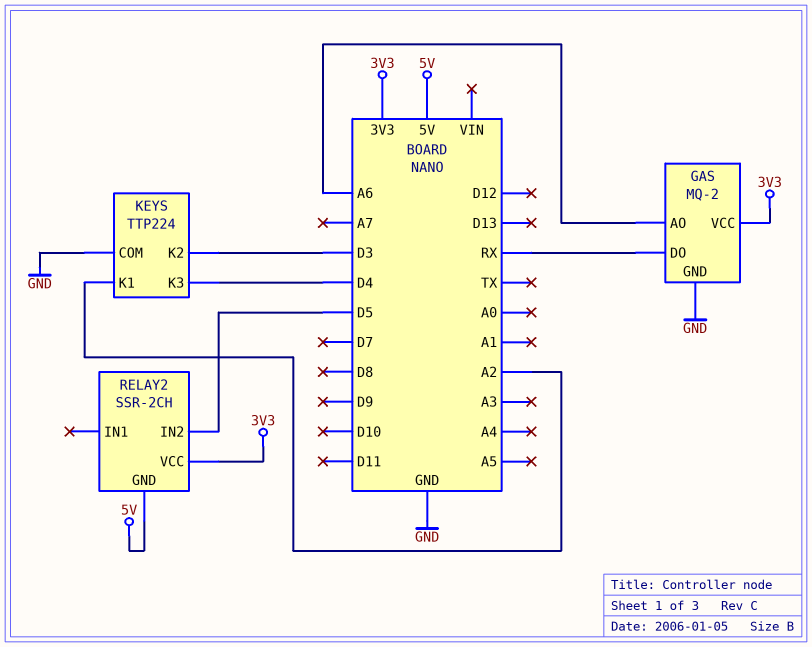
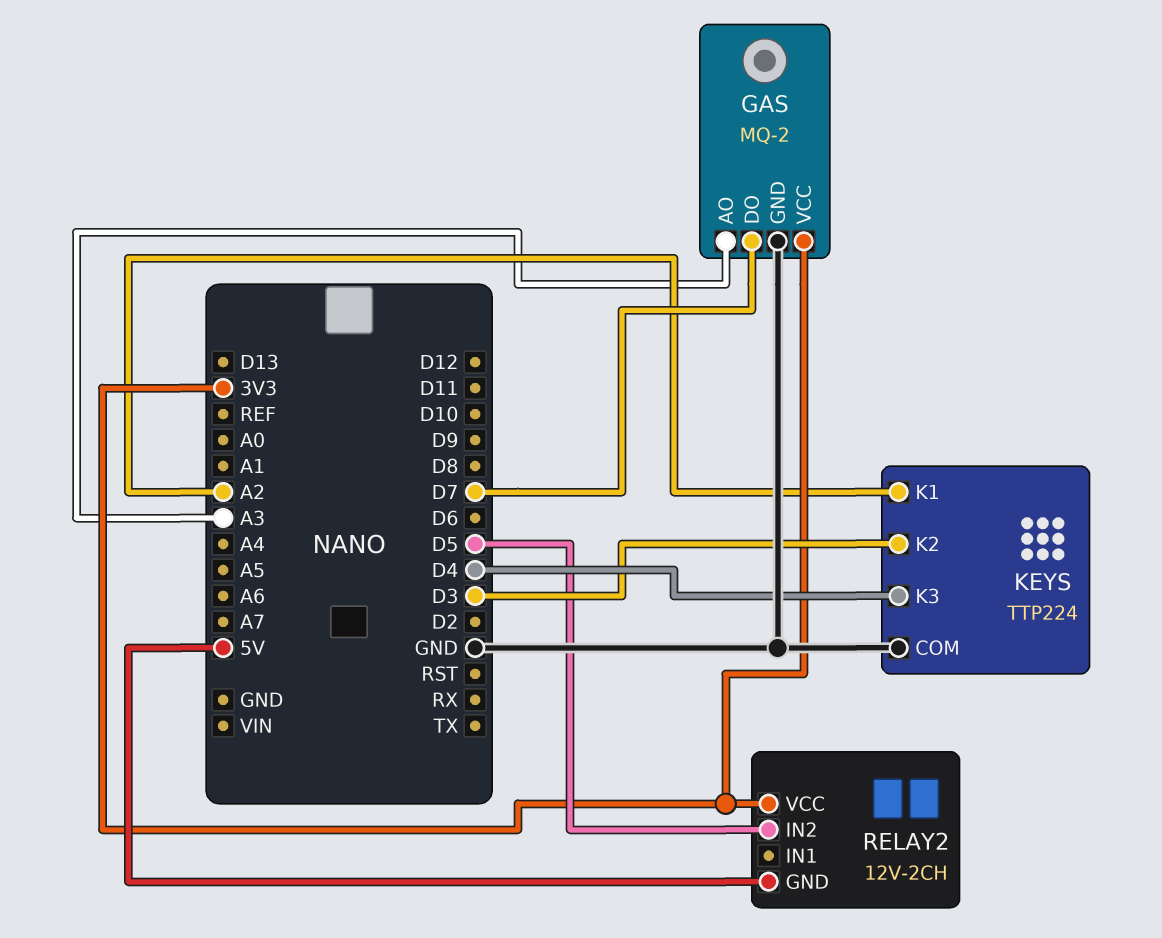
GAS pin AO: A6 -> A3
GAS pin DO: RX -> D7
RELAY2: SSR-2CH -> 12V-2CH

